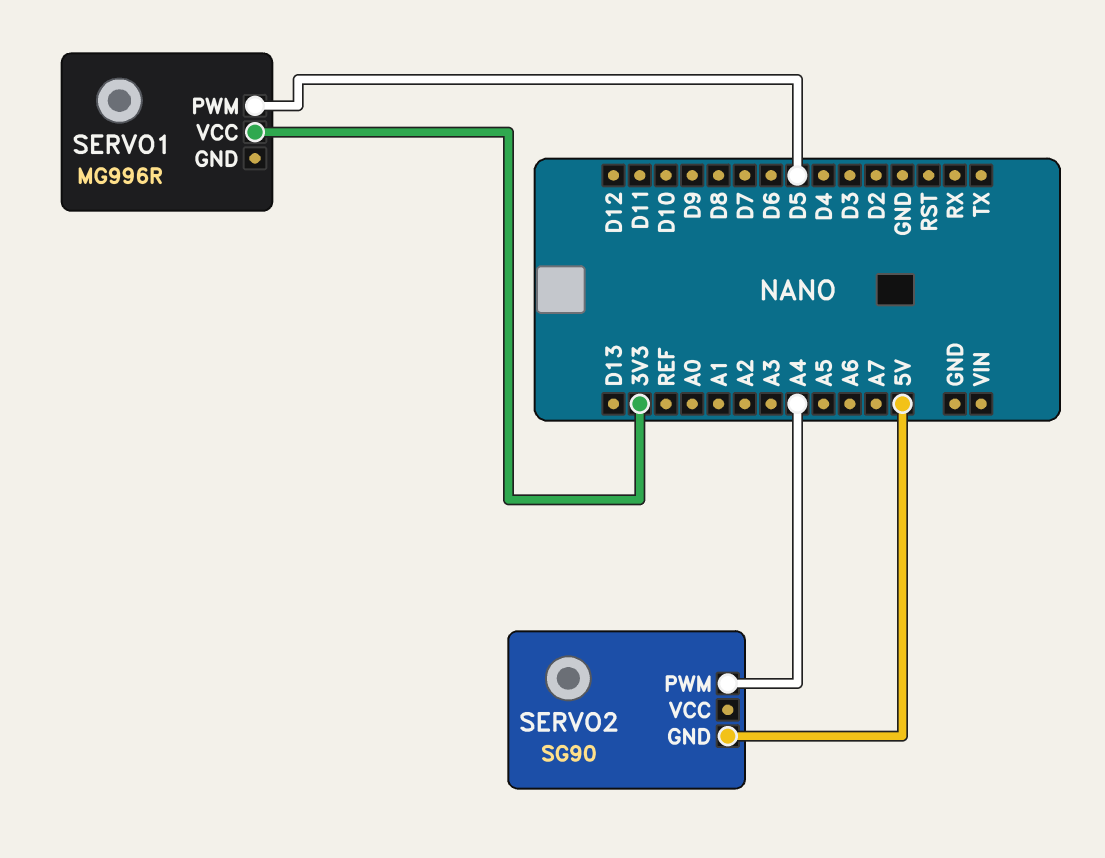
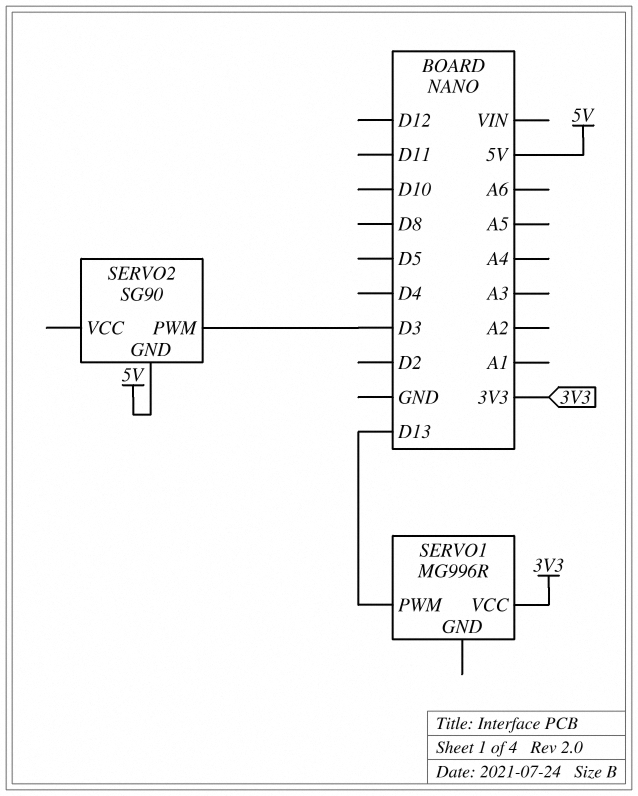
SERVO1 pin PWM: D5 -> D13
SERVO2 pin PWM: A4 -> D3

